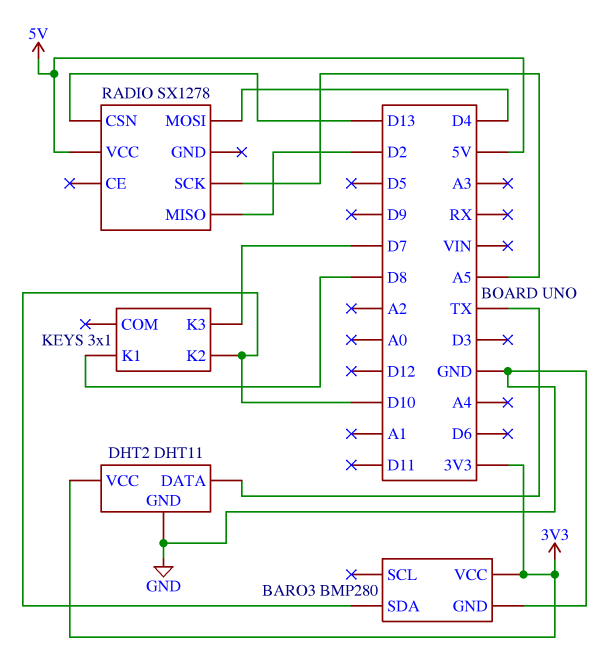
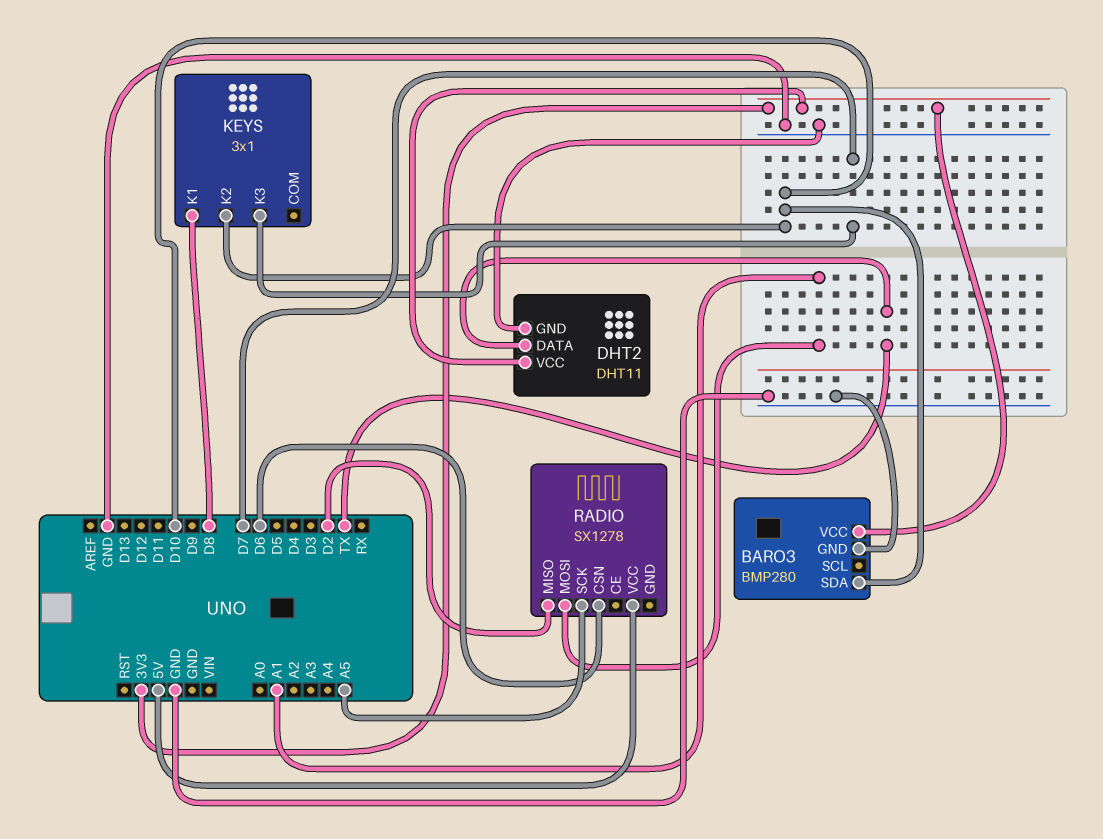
RADIO pin CSN: D13 -> D6
RADIO pin MOSI: D4 -> A1

